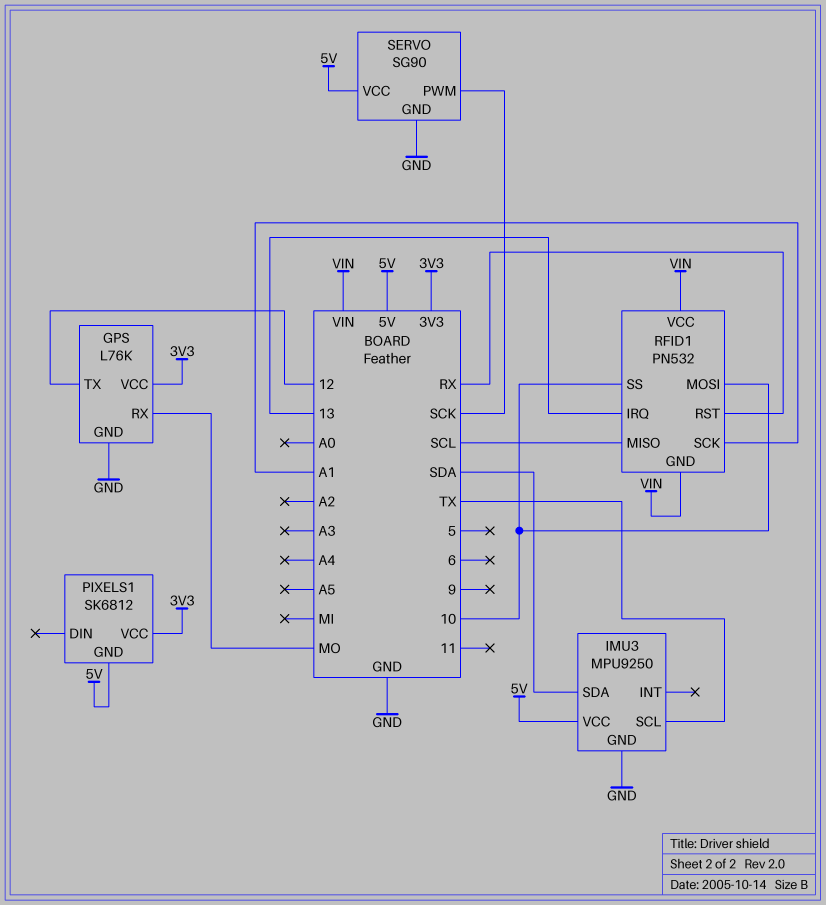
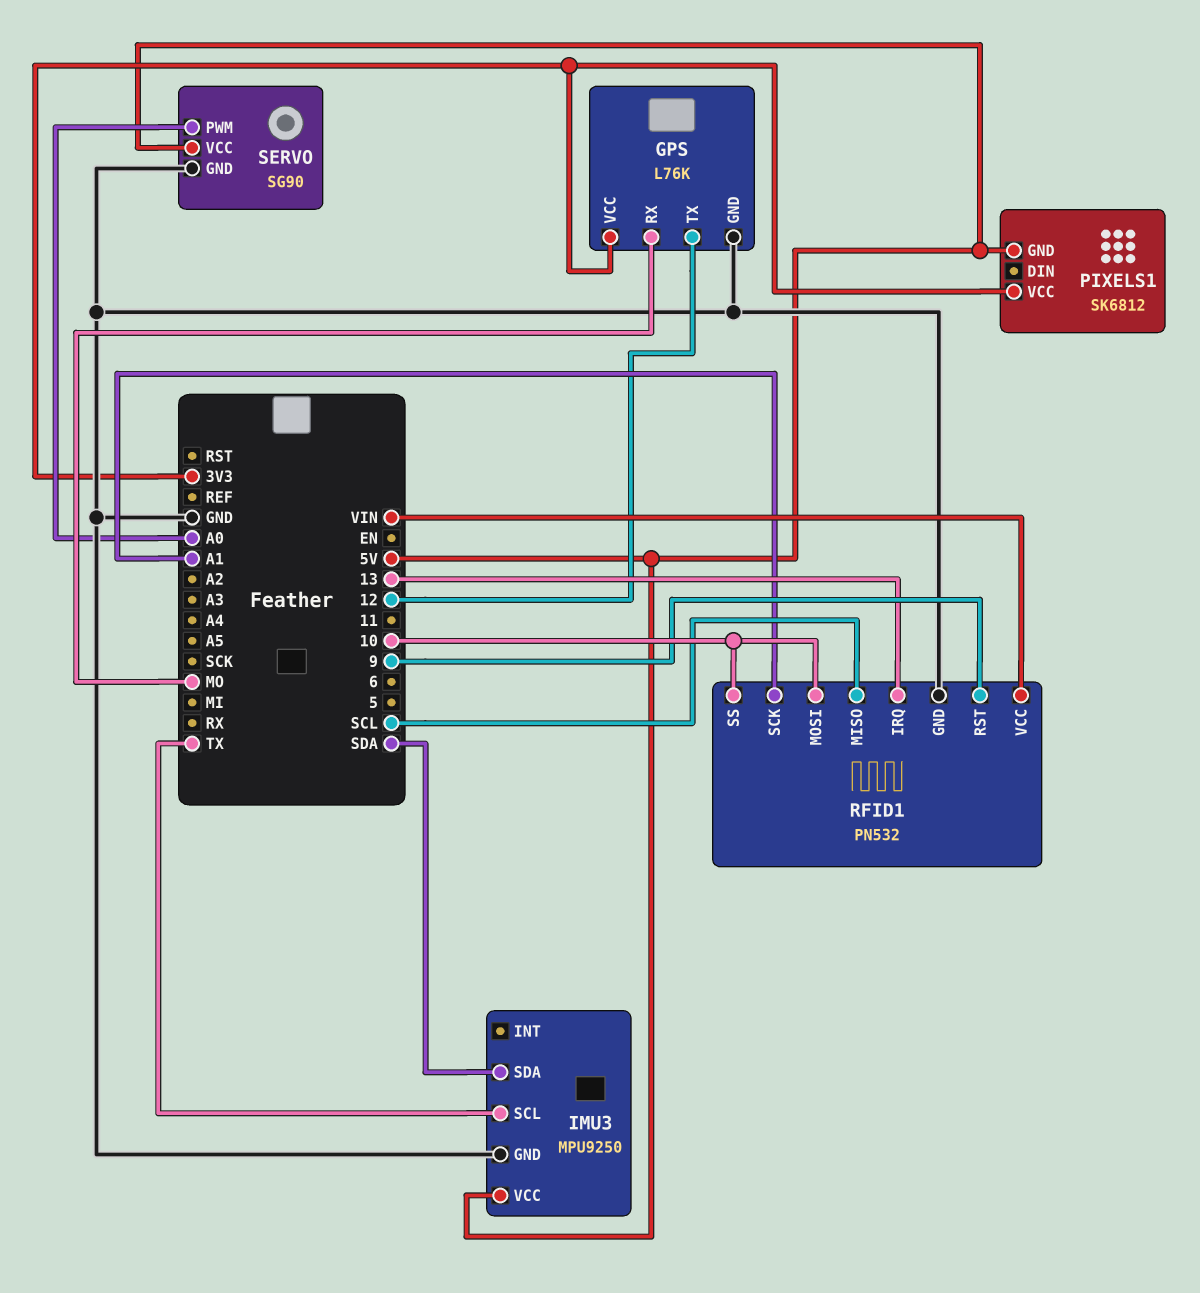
RFID1 pin GND: VIN -> GND
RFID1 pin RST: RX -> 9
SERVO pin PWM: SCK -> A0

